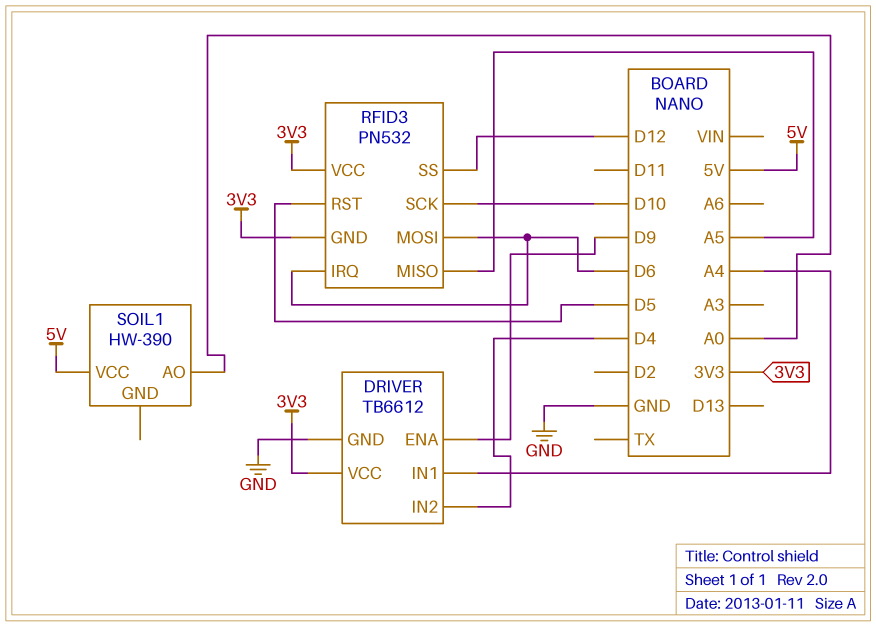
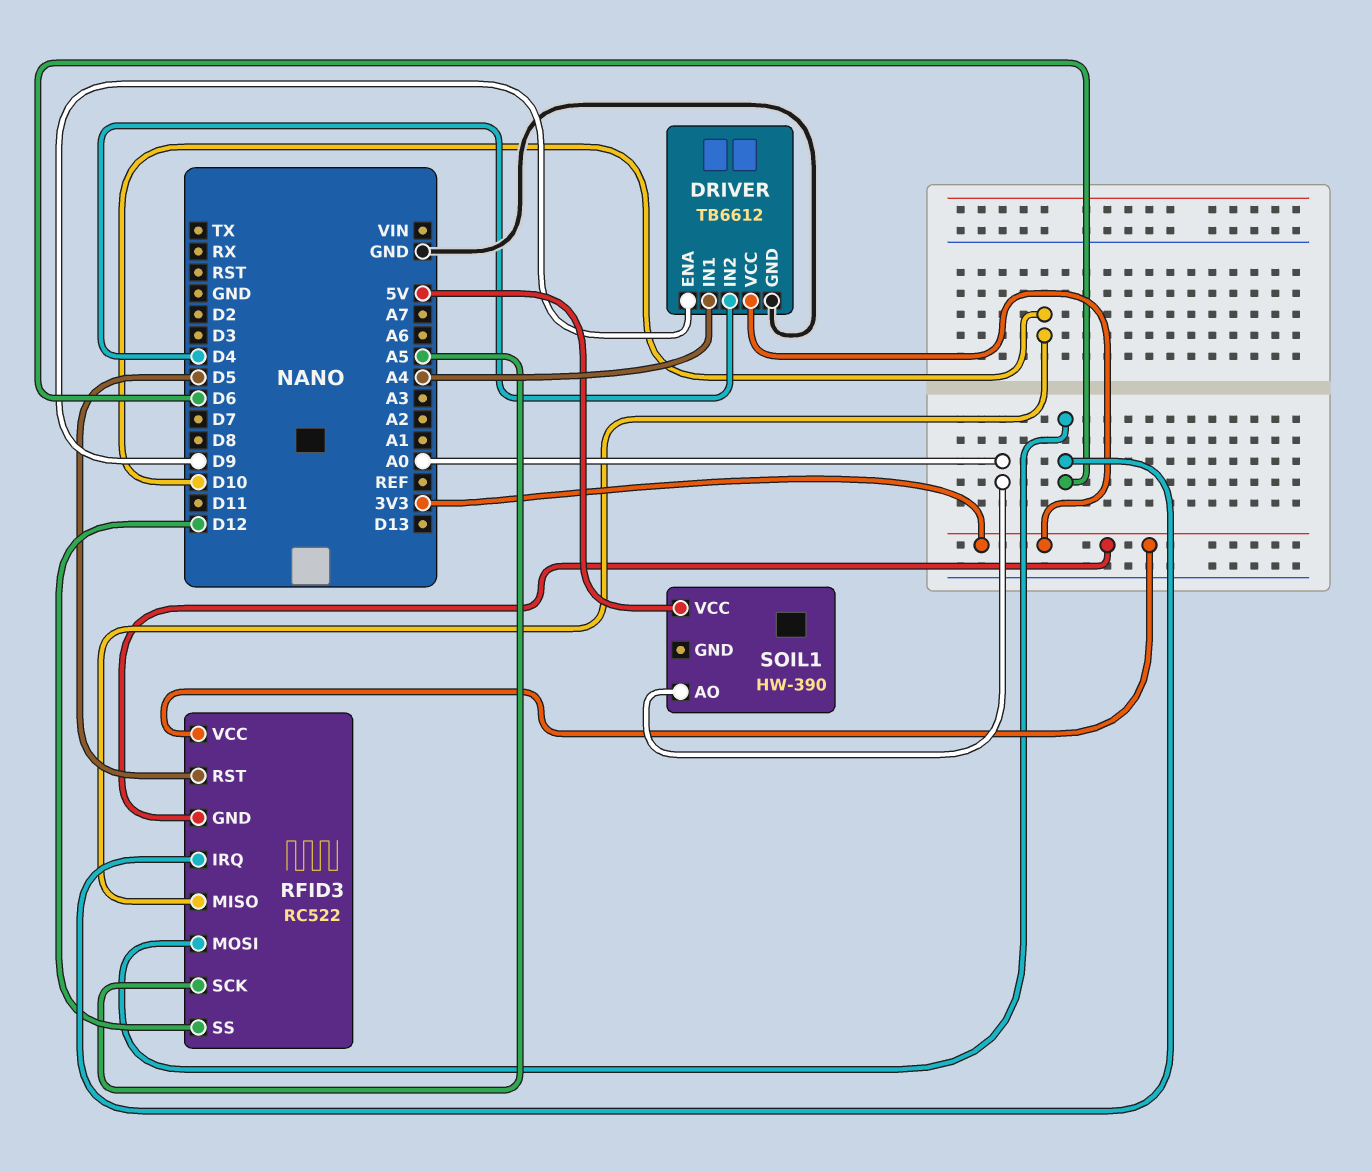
RFID3: PN532 -> RC522
RFID3 pin MISO: A5 -> D10
RFID3 pin SCK: D10 -> A5

